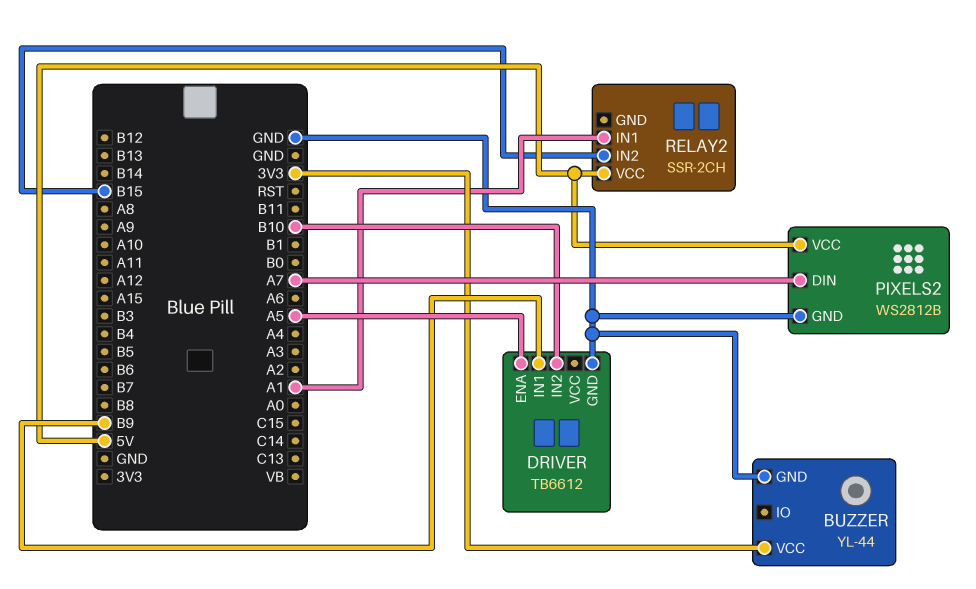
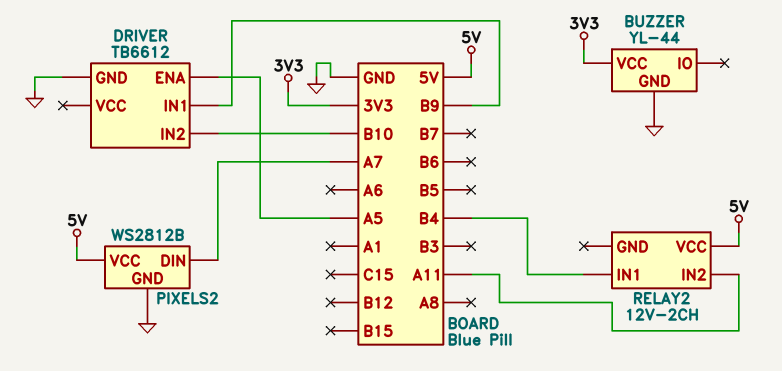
RELAY2: SSR-2CH -> 12V-2CH
RELAY2 pin IN1: A1 -> B4
RELAY2 pin IN2: B15 -> A11

